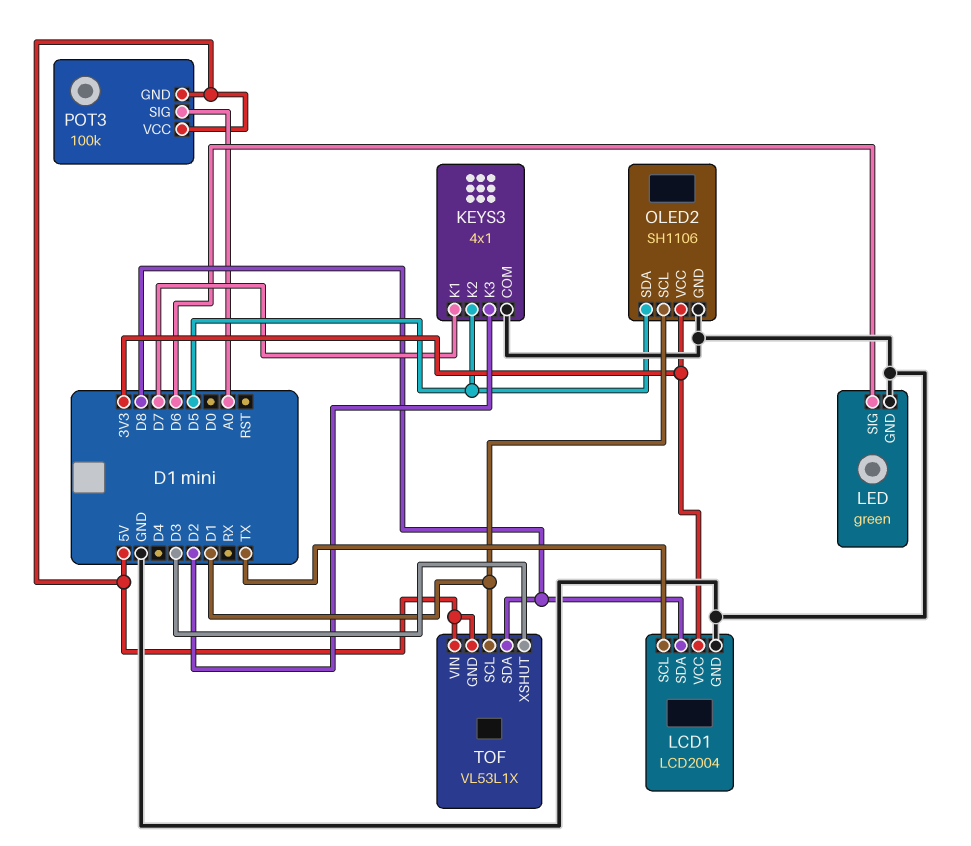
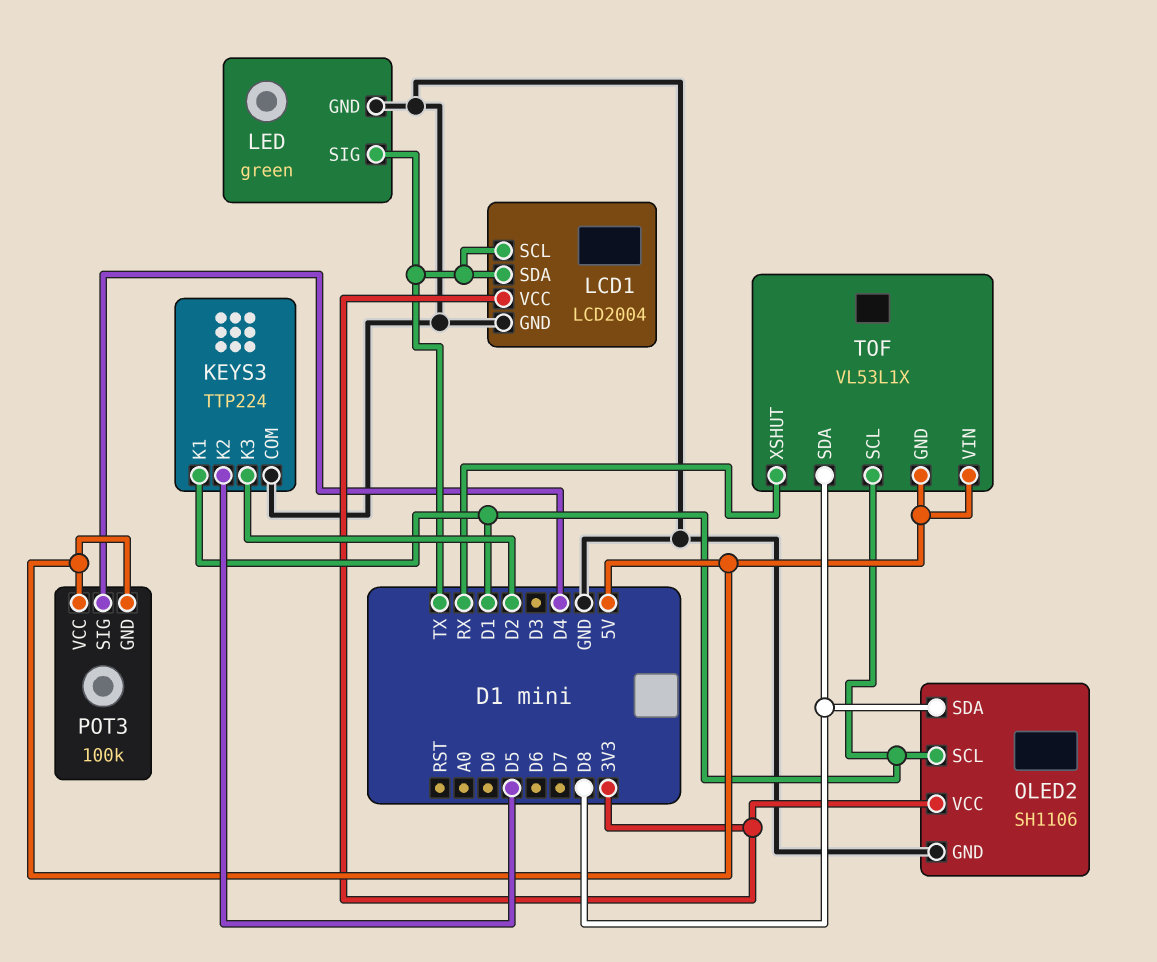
KEYS3: 4x1 -> TTP224
KEYS3 pin K1: D7 -> D1
LCD1 pin SDA: D8 -> TX
LED pin SIG: D6 -> TX
OLED2 pin SDA: D5 -> D8
POT3 pin SIG: A0 -> D4
TOF pin XSHUT: D3 -> RX

